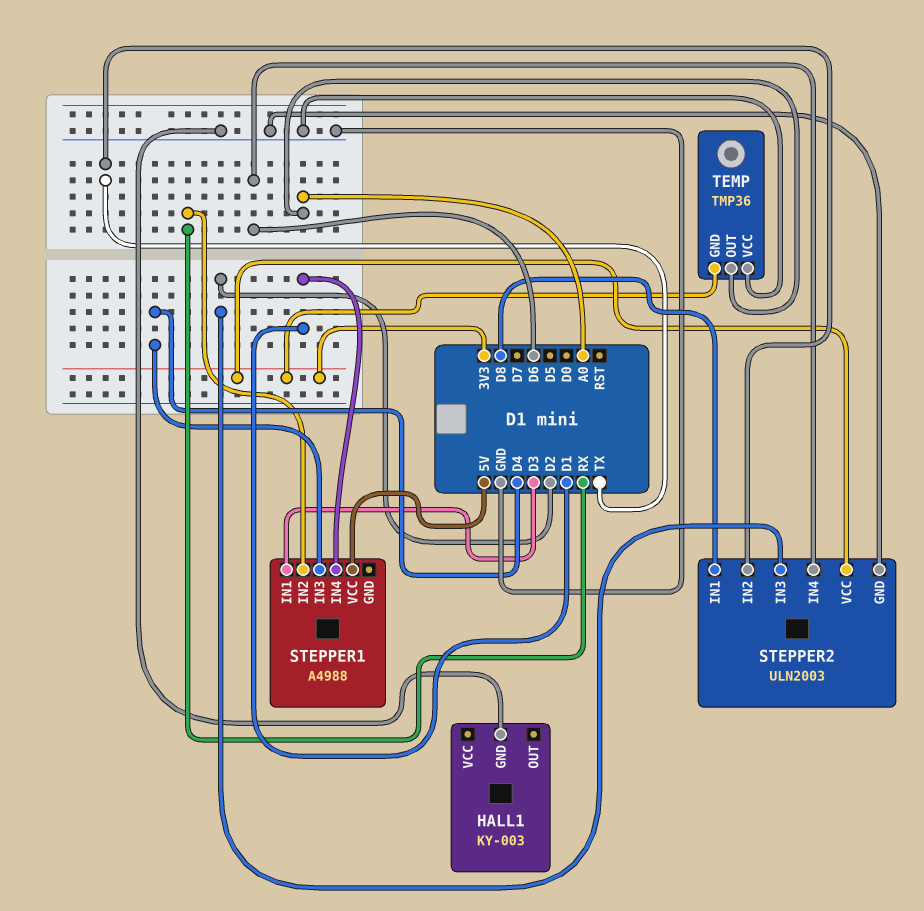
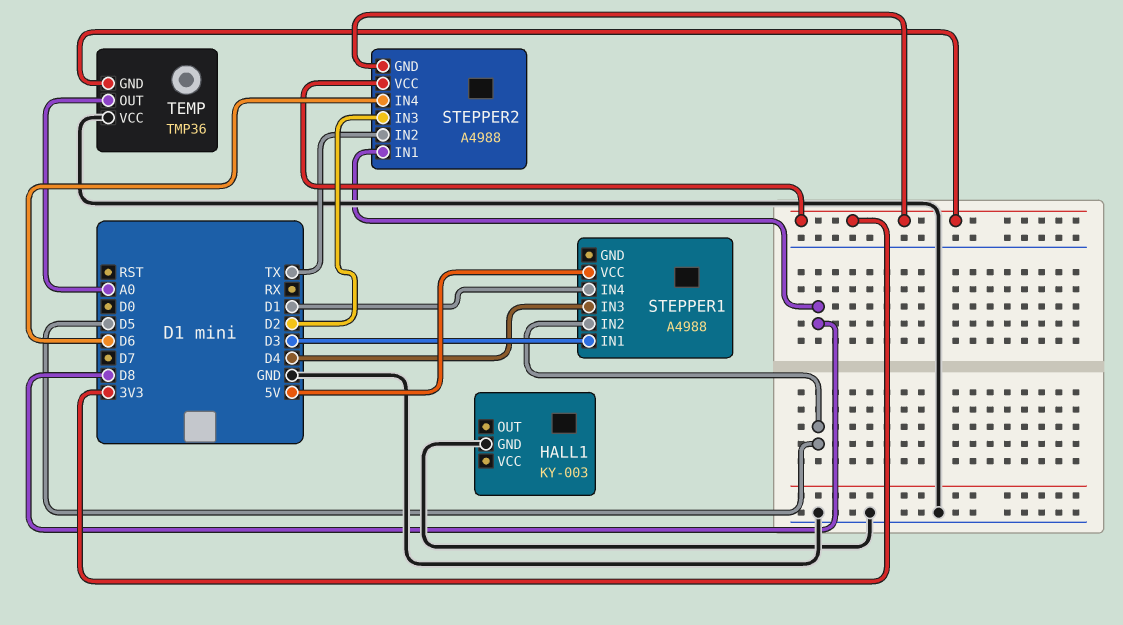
STEPPER1 pin IN2: RX -> D5
STEPPER2: ULN2003 -> A4988
STEPPER2 pin GND: GND -> 3V3

